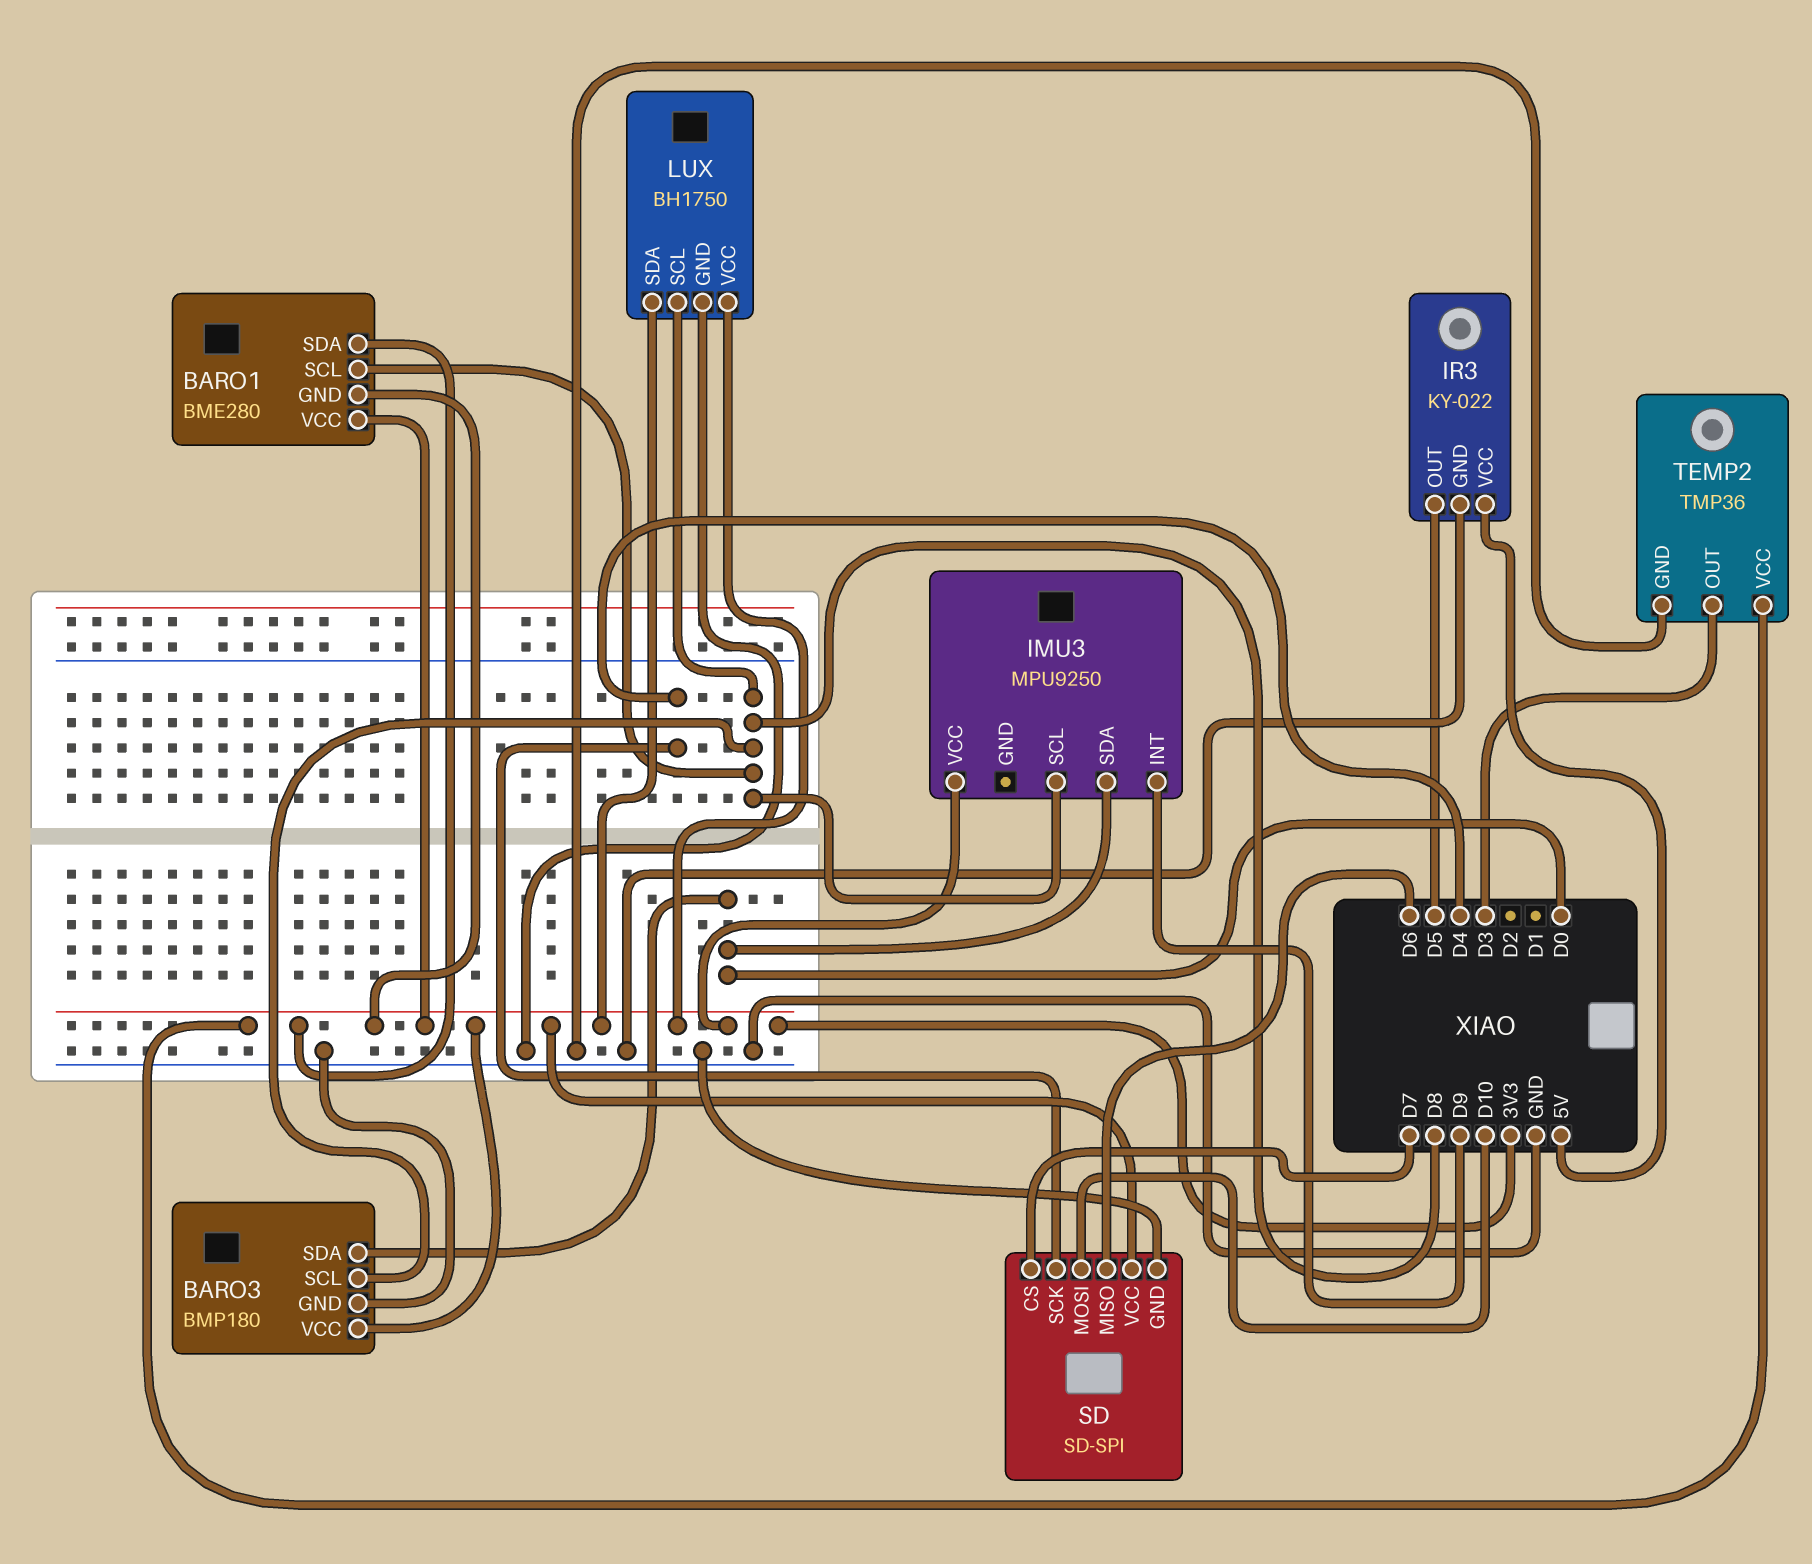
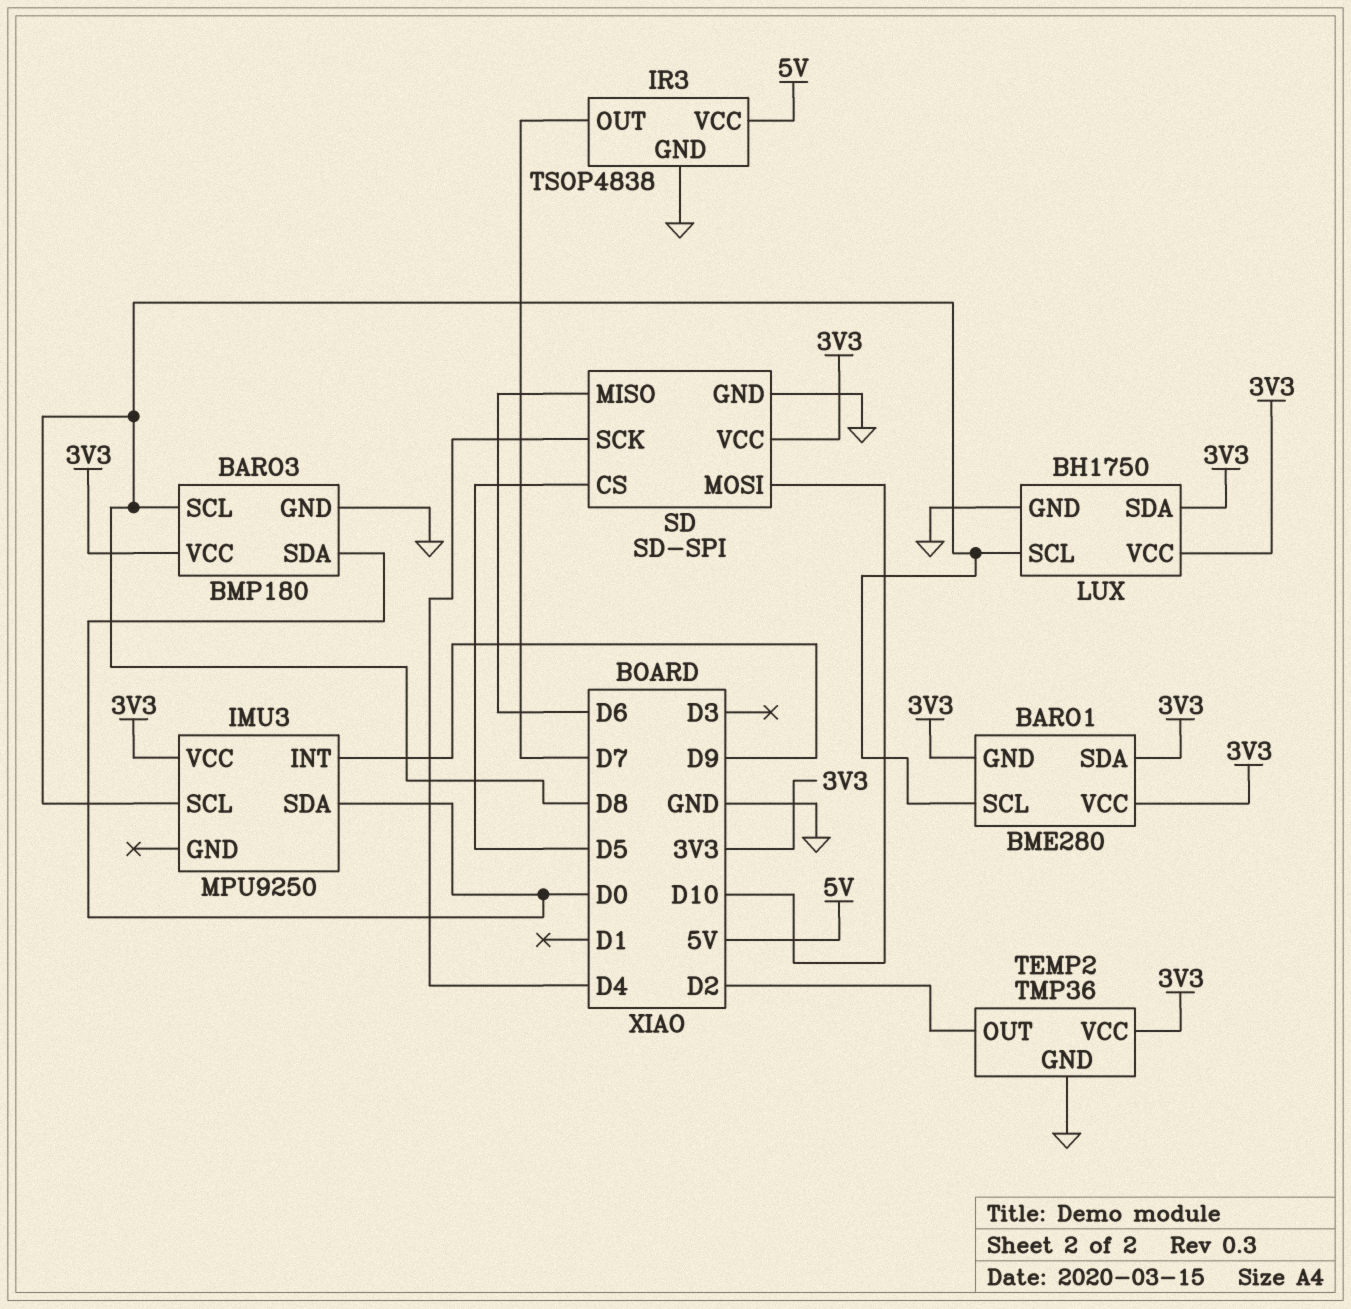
IR3: KY-022 -> TSOP4838
IR3 pin OUT: D5 -> D7
SD pin CS: D7 -> D5
TEMP2 pin OUT: D3 -> D2

